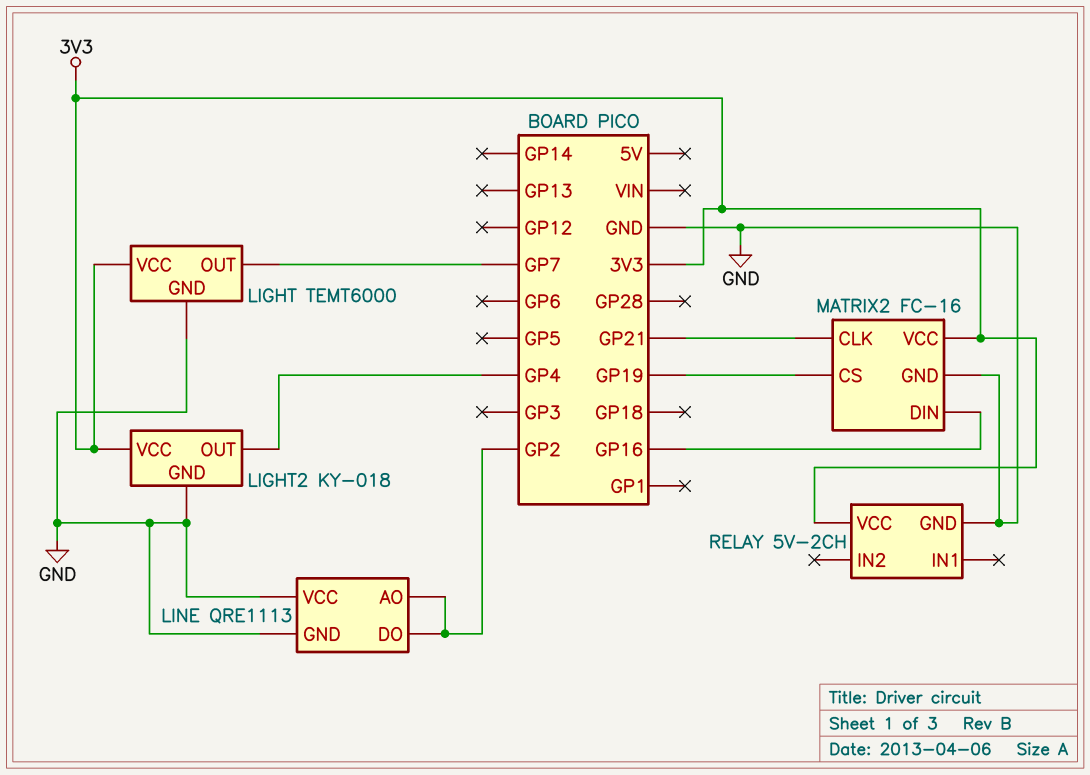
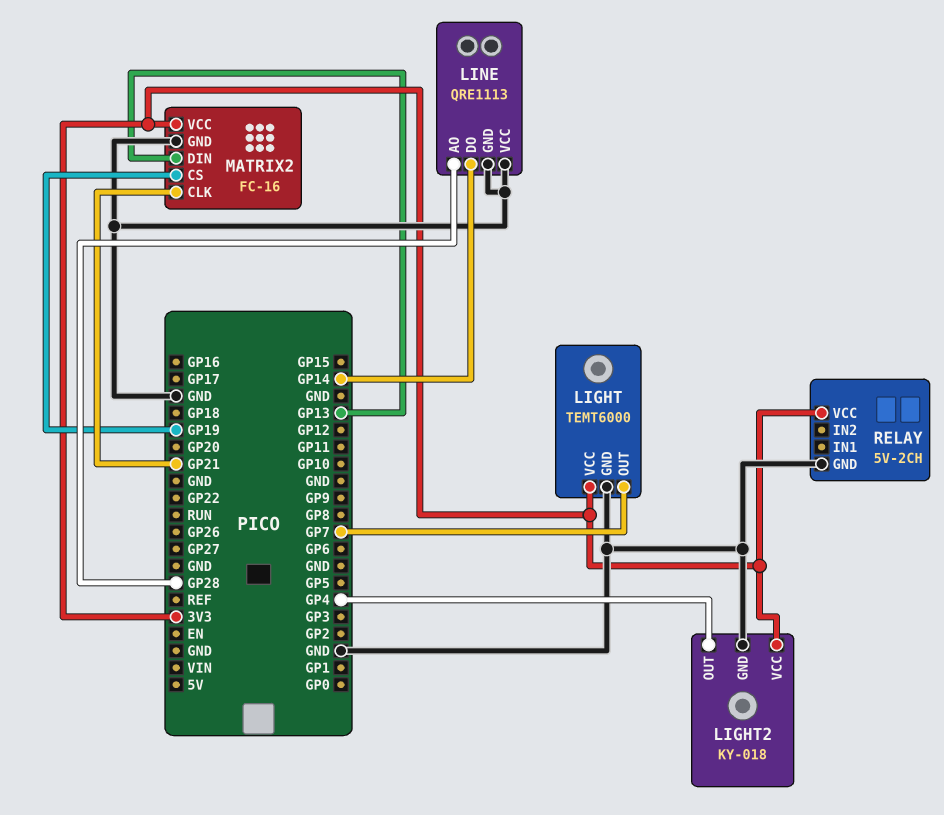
LINE pin AO: GP2 -> GP28
LINE pin DO: GP2 -> GP14
MATRIX2 pin DIN: GP16 -> GP13

